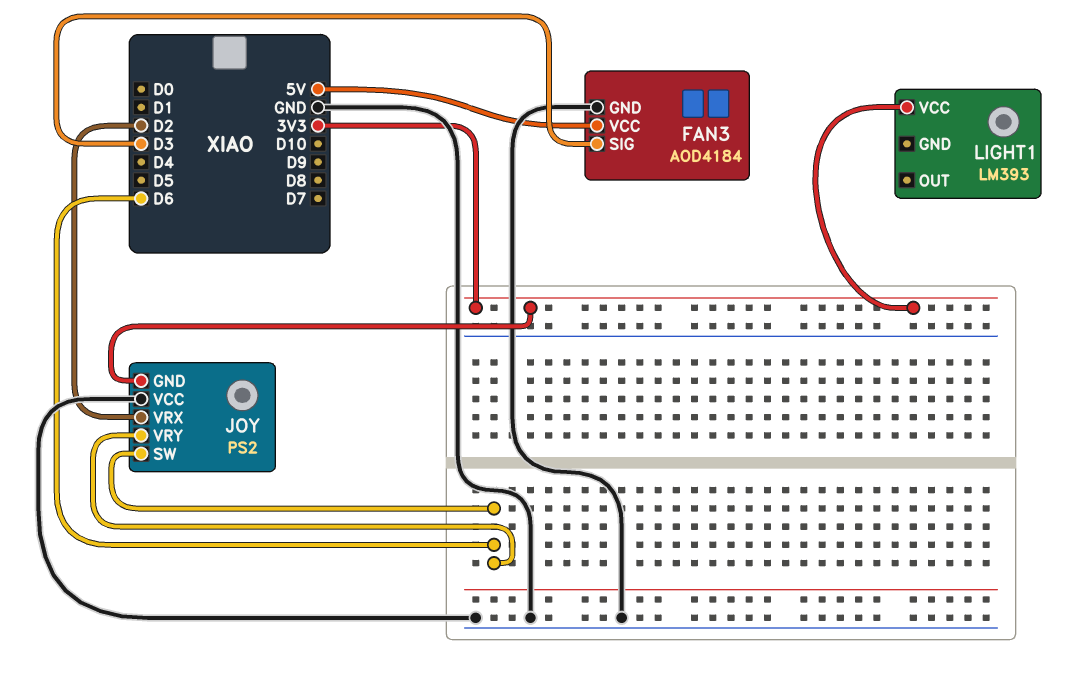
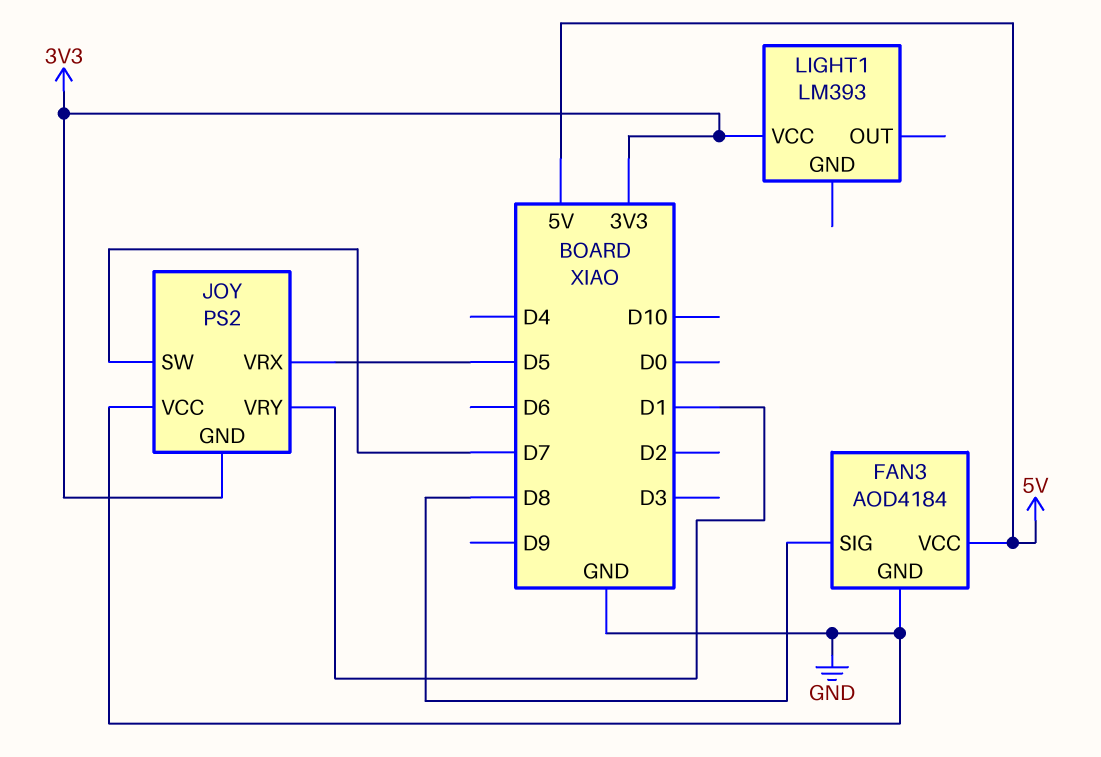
FAN3 pin SIG: D3 -> D8
JOY pin SW: D6 -> D7
JOY pin VRX: D2 -> D5
JOY pin VRY: D6 -> D1

